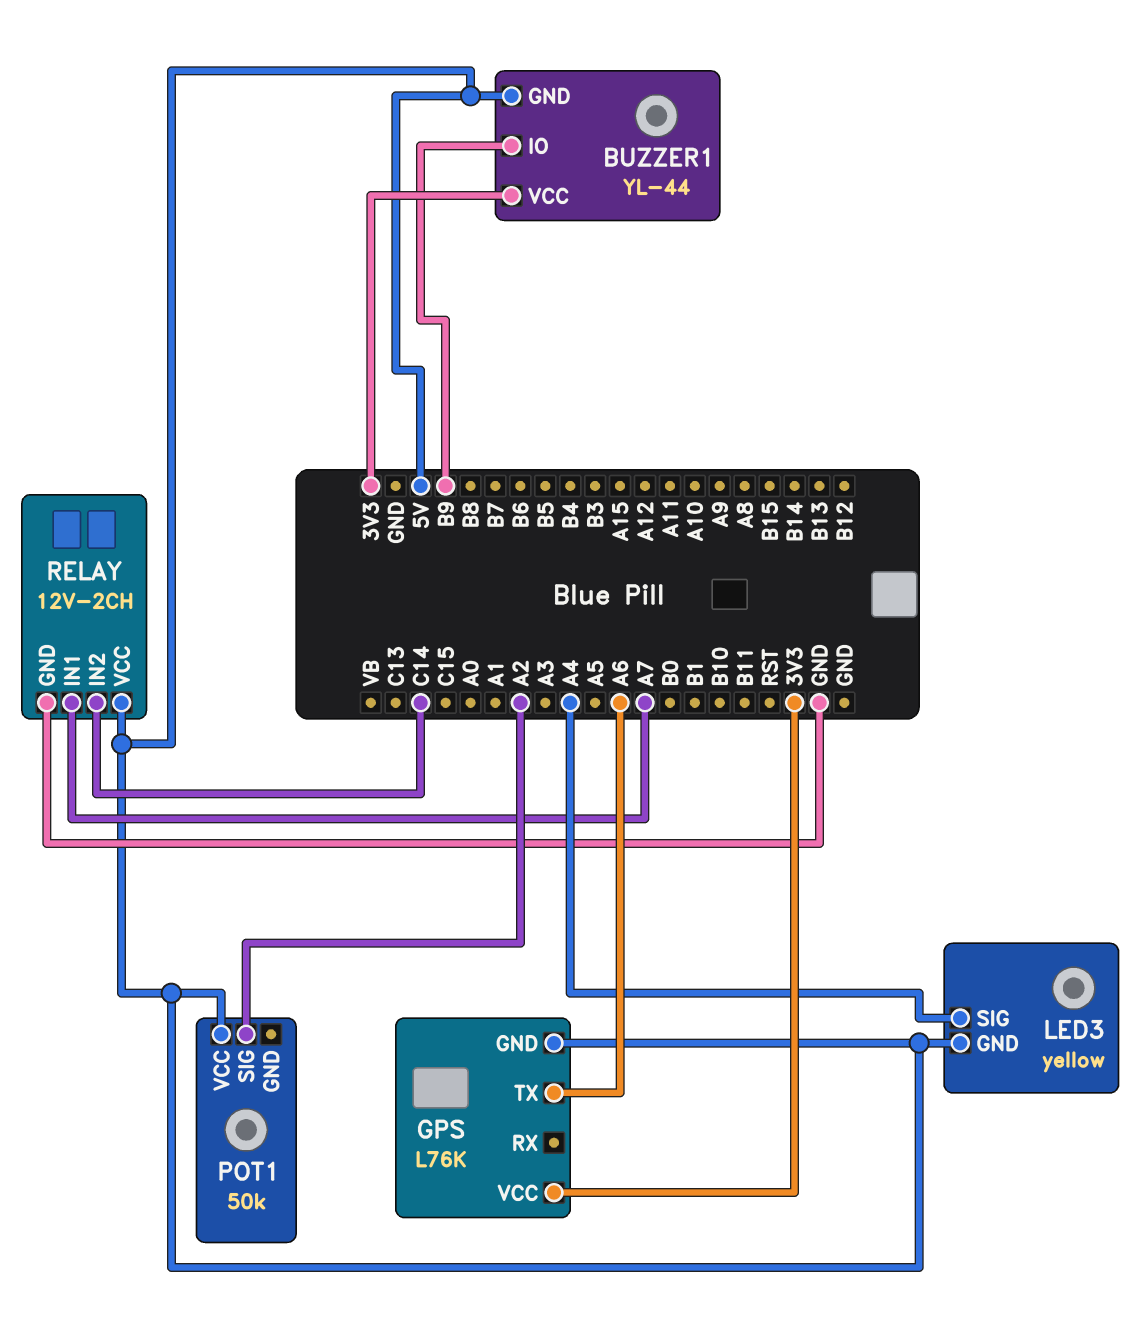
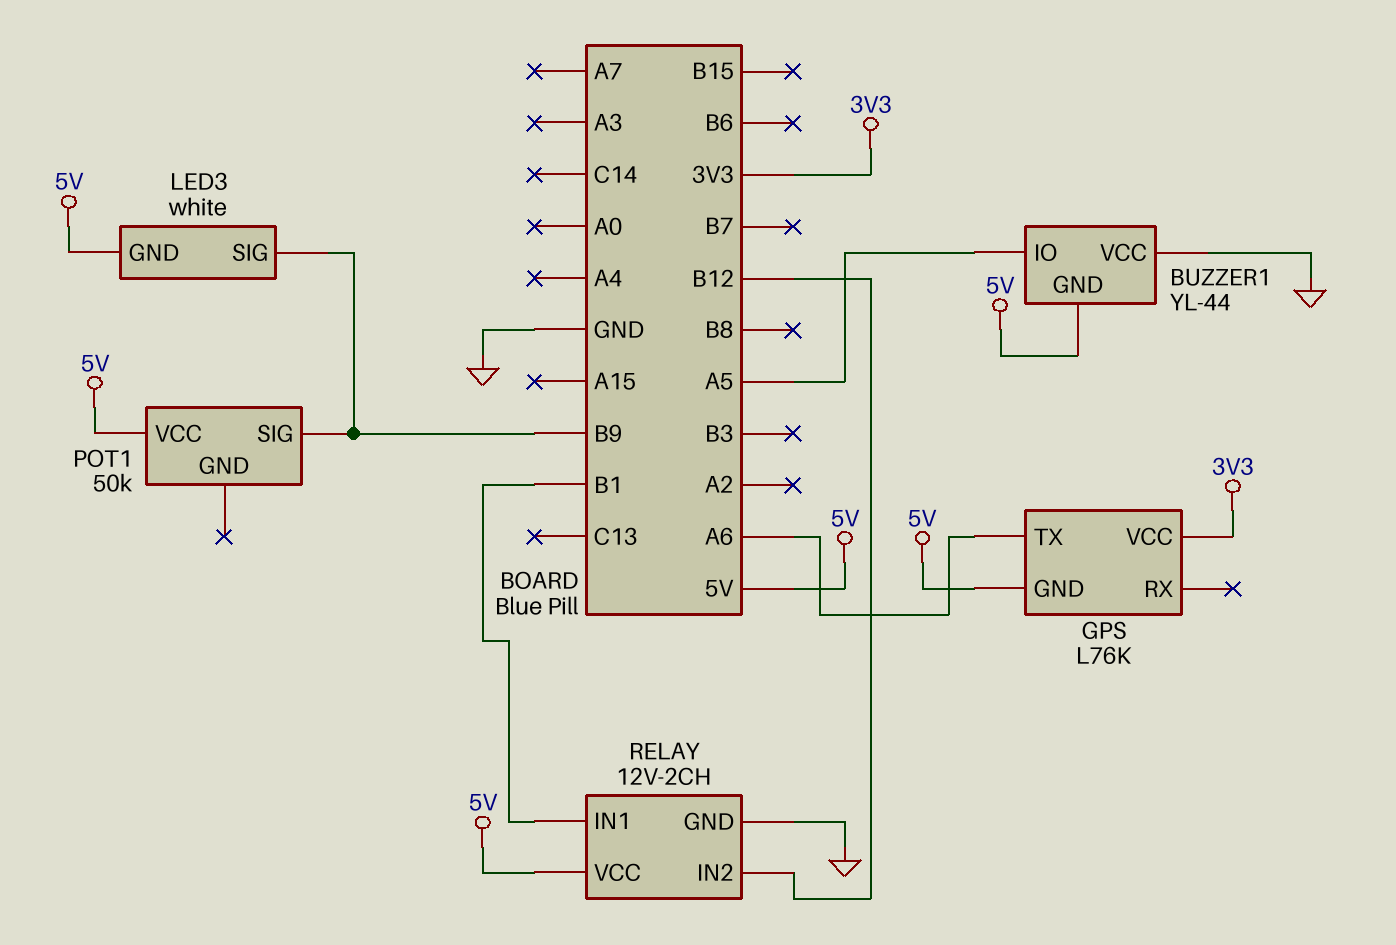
BUZZER1 pin IO: B9 -> A5
BUZZER1 pin VCC: 3V3 -> GND
LED3: yellow -> white
LED3 pin SIG: A4 -> B9
POT1 pin SIG: A2 -> B9
RELAY pin IN1: A7 -> B1
RELAY pin IN2: C14 -> B12

